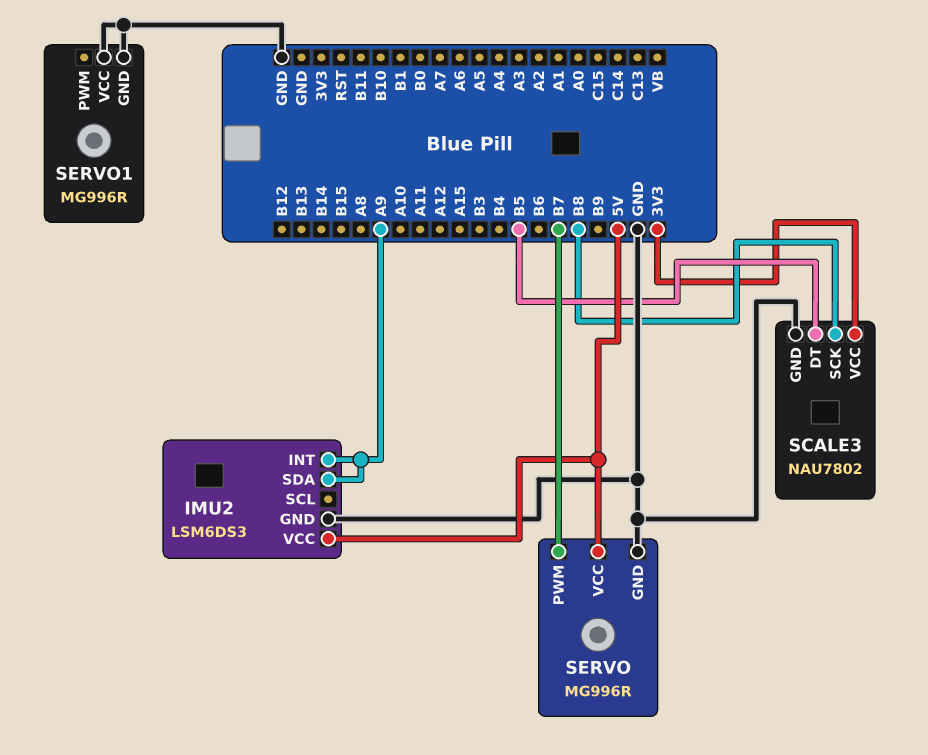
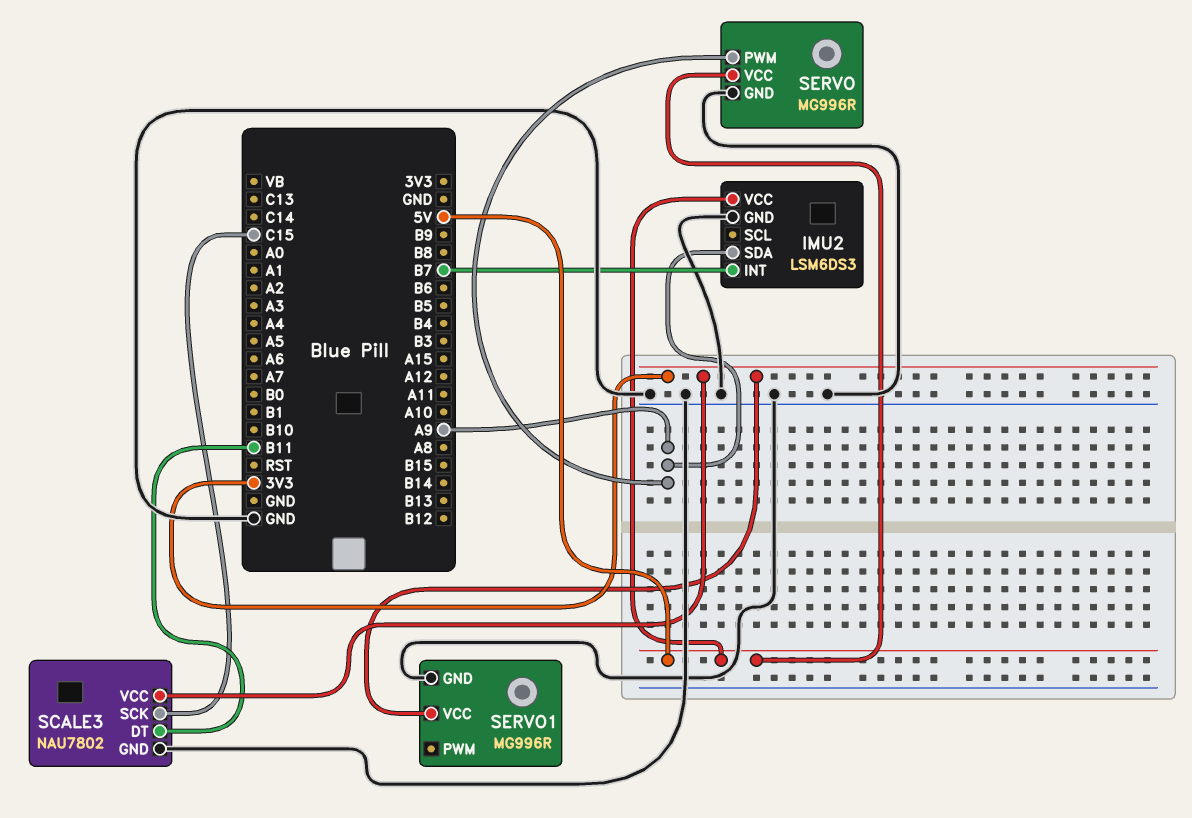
IMU2 pin INT: A9 -> B7
SCALE3 pin DT: B5 -> B11
SCALE3 pin SCK: B8 -> C15
SERVO pin PWM: B7 -> A9
SERVO1 pin VCC: GND -> 3V3

